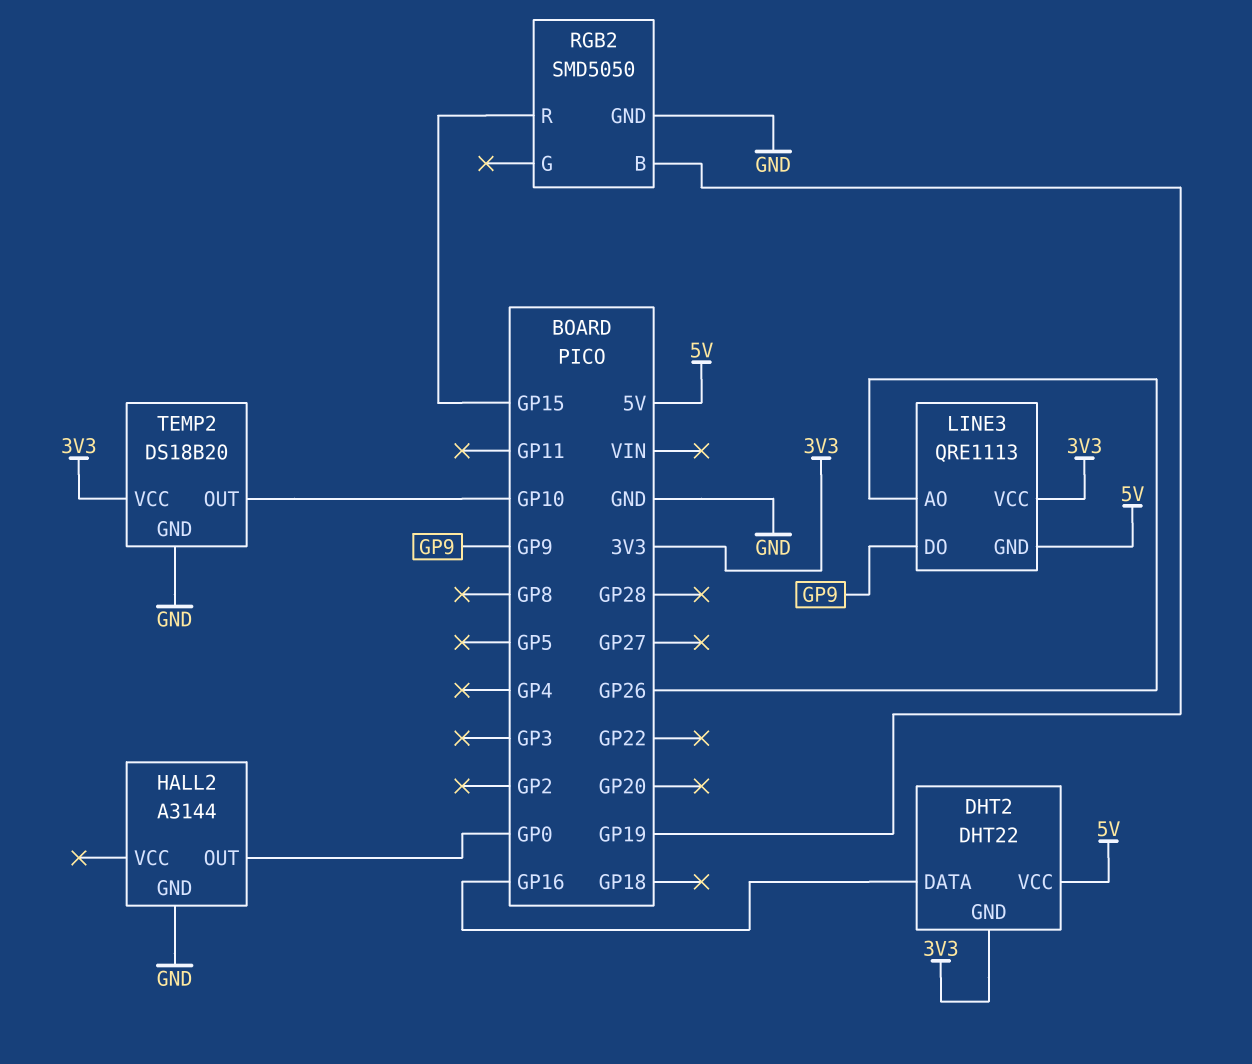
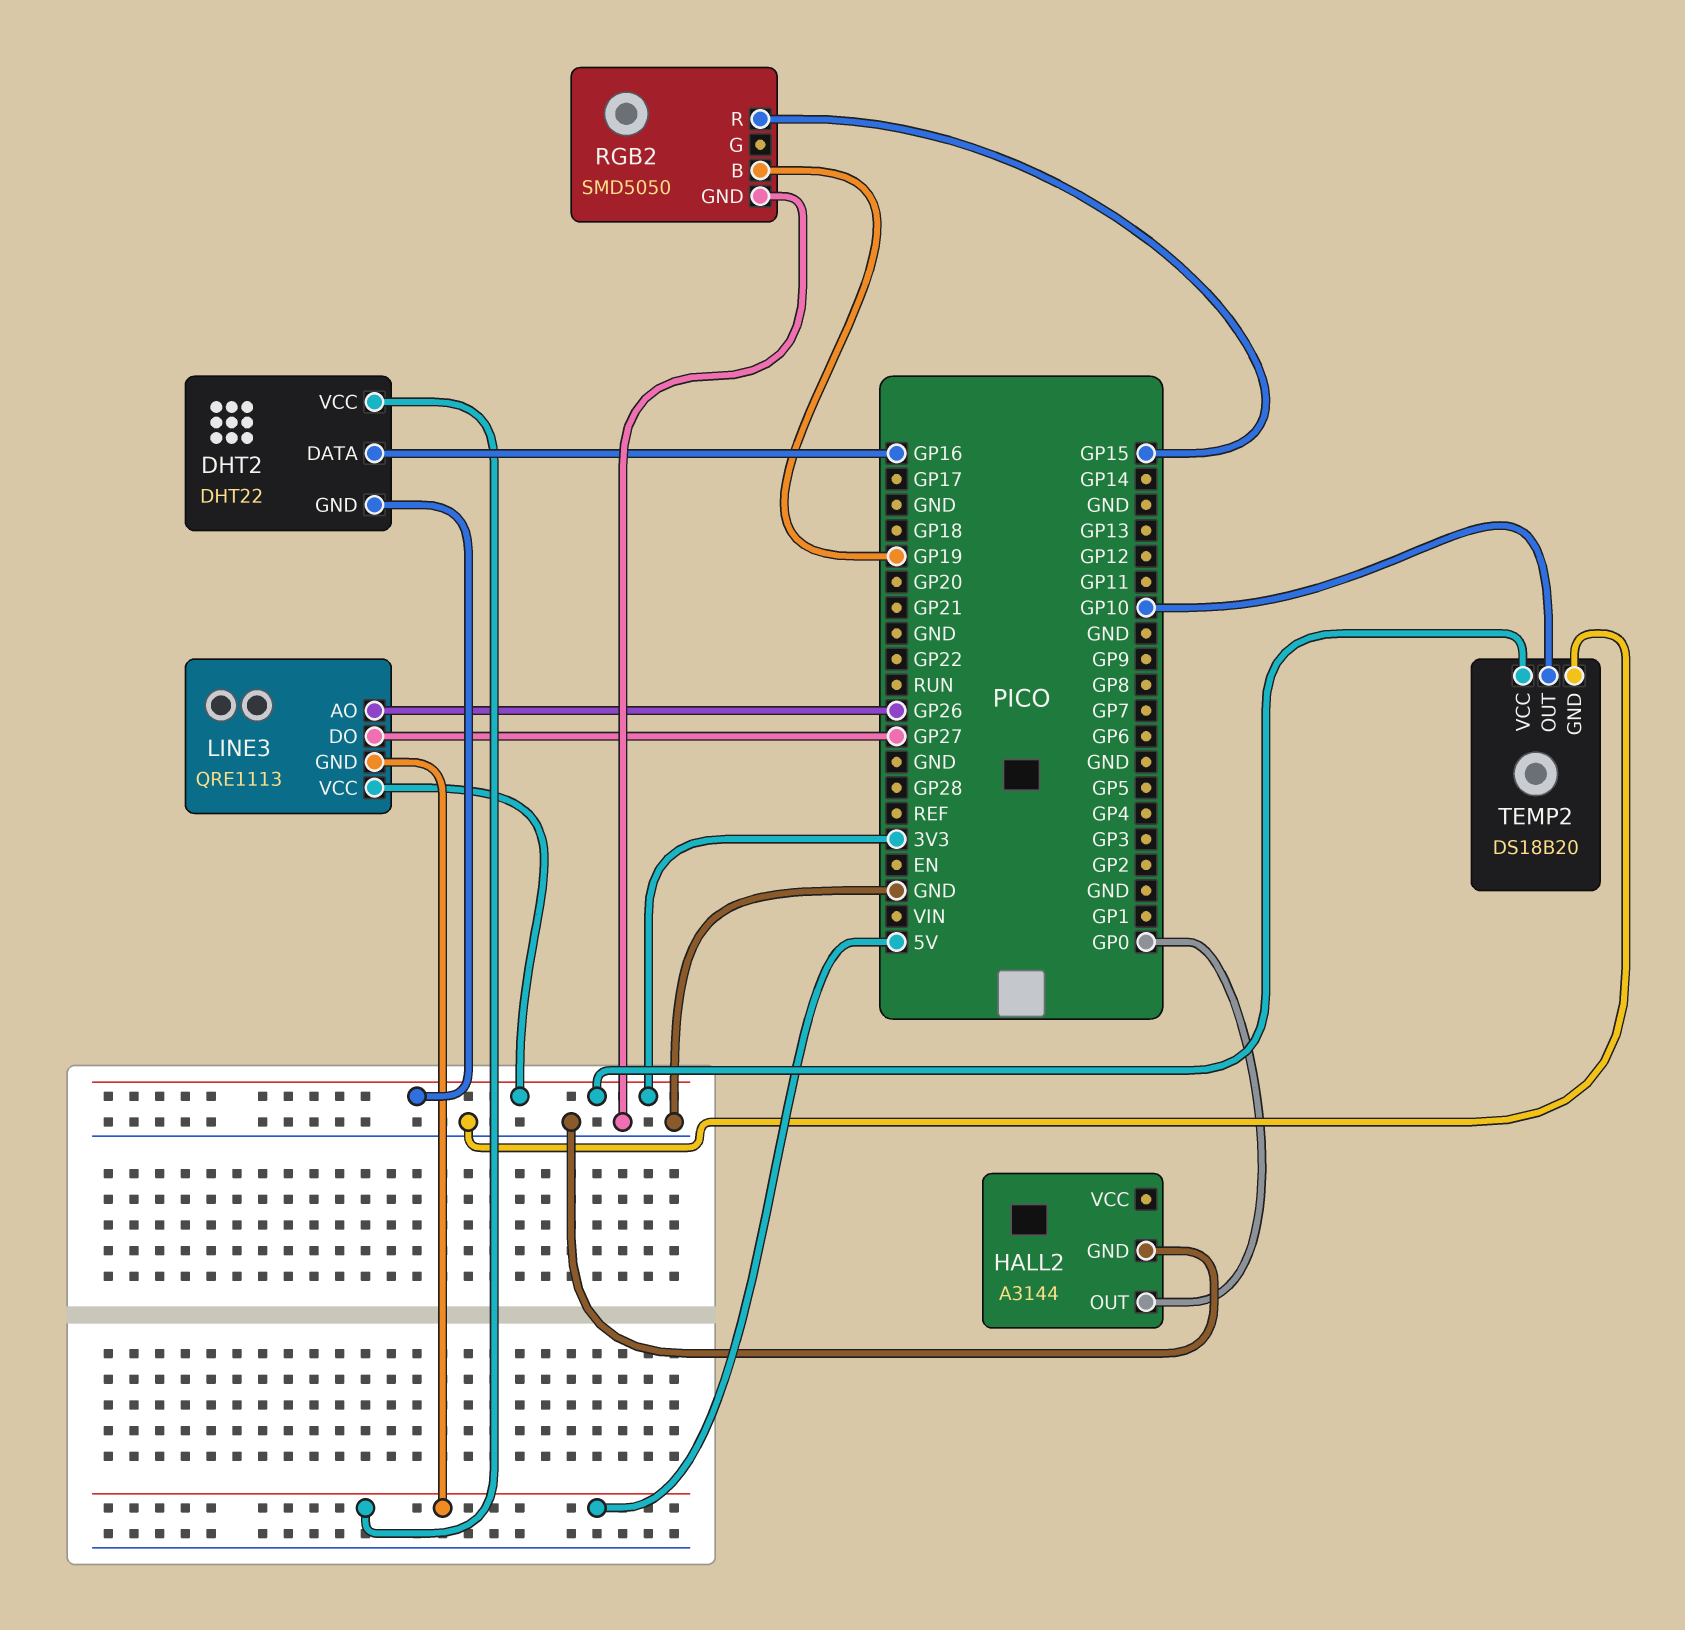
LINE3 pin DO: GP9 -> GP27

